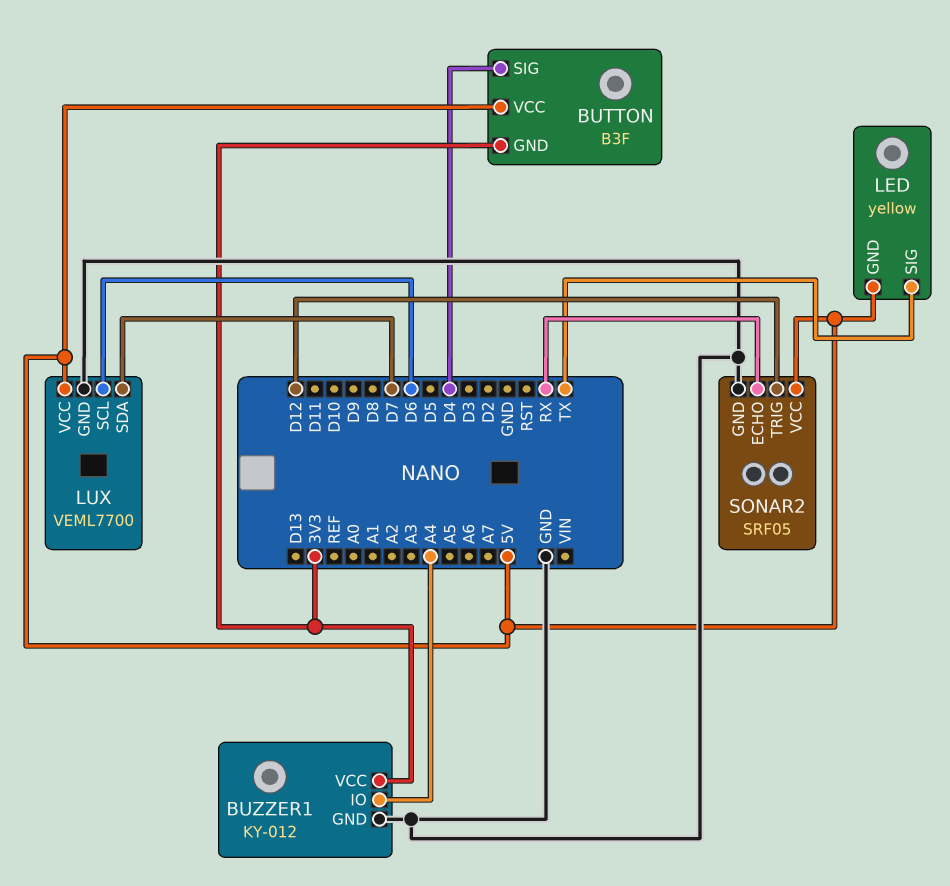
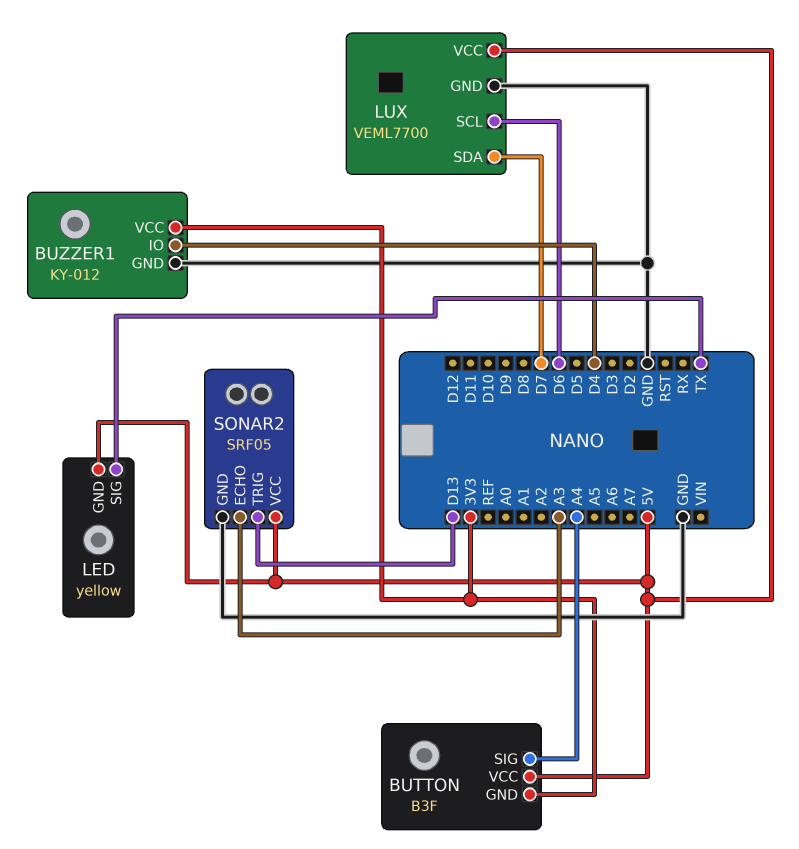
BUTTON pin SIG: D4 -> A4
BUZZER1 pin IO: A4 -> D4
SONAR2 pin ECHO: RX -> A3
SONAR2 pin TRIG: D12 -> D13

